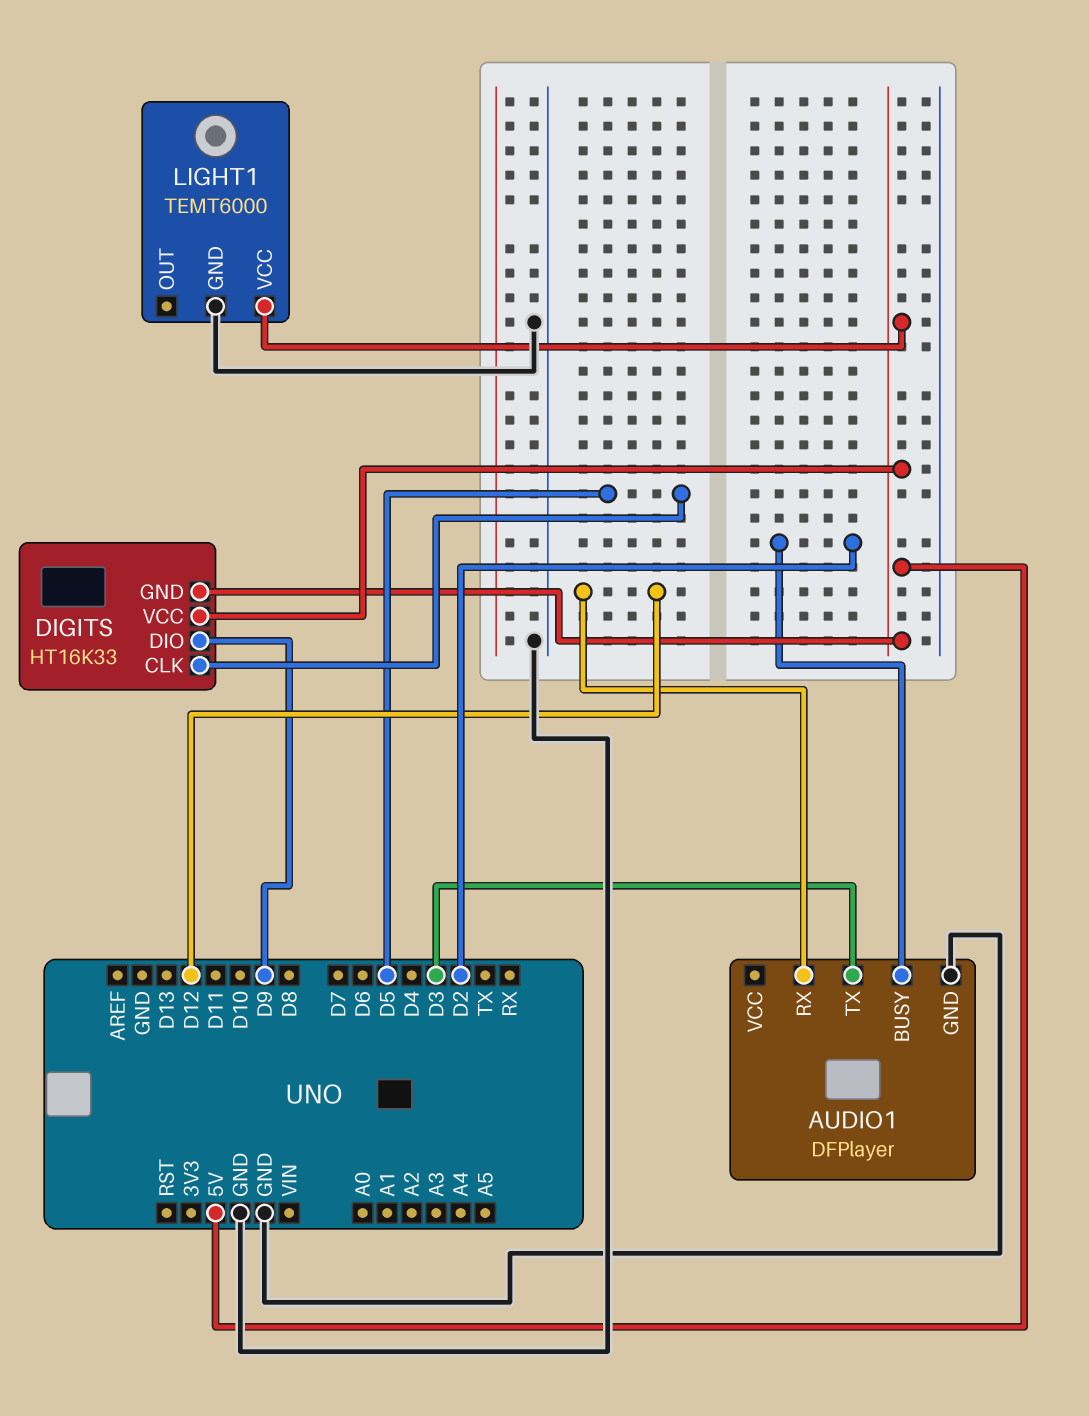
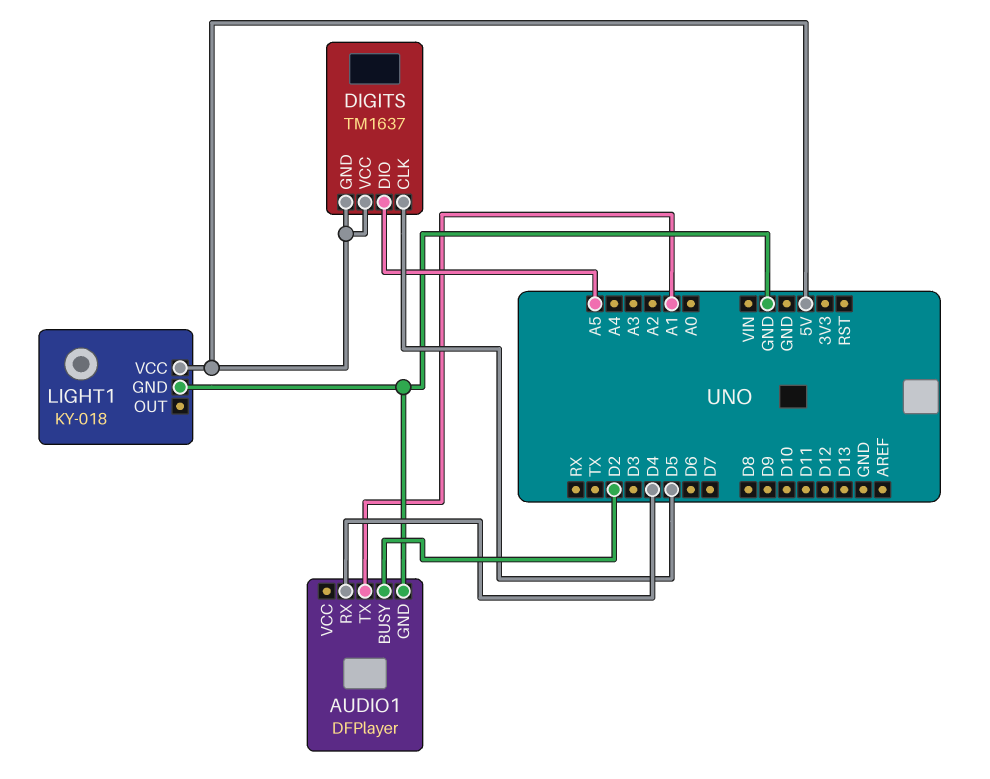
AUDIO1 pin RX: D12 -> D4
AUDIO1 pin TX: D3 -> A1
DIGITS: HT16K33 -> TM1637
DIGITS pin DIO: D9 -> A5
LIGHT1: TEMT6000 -> KY-018

